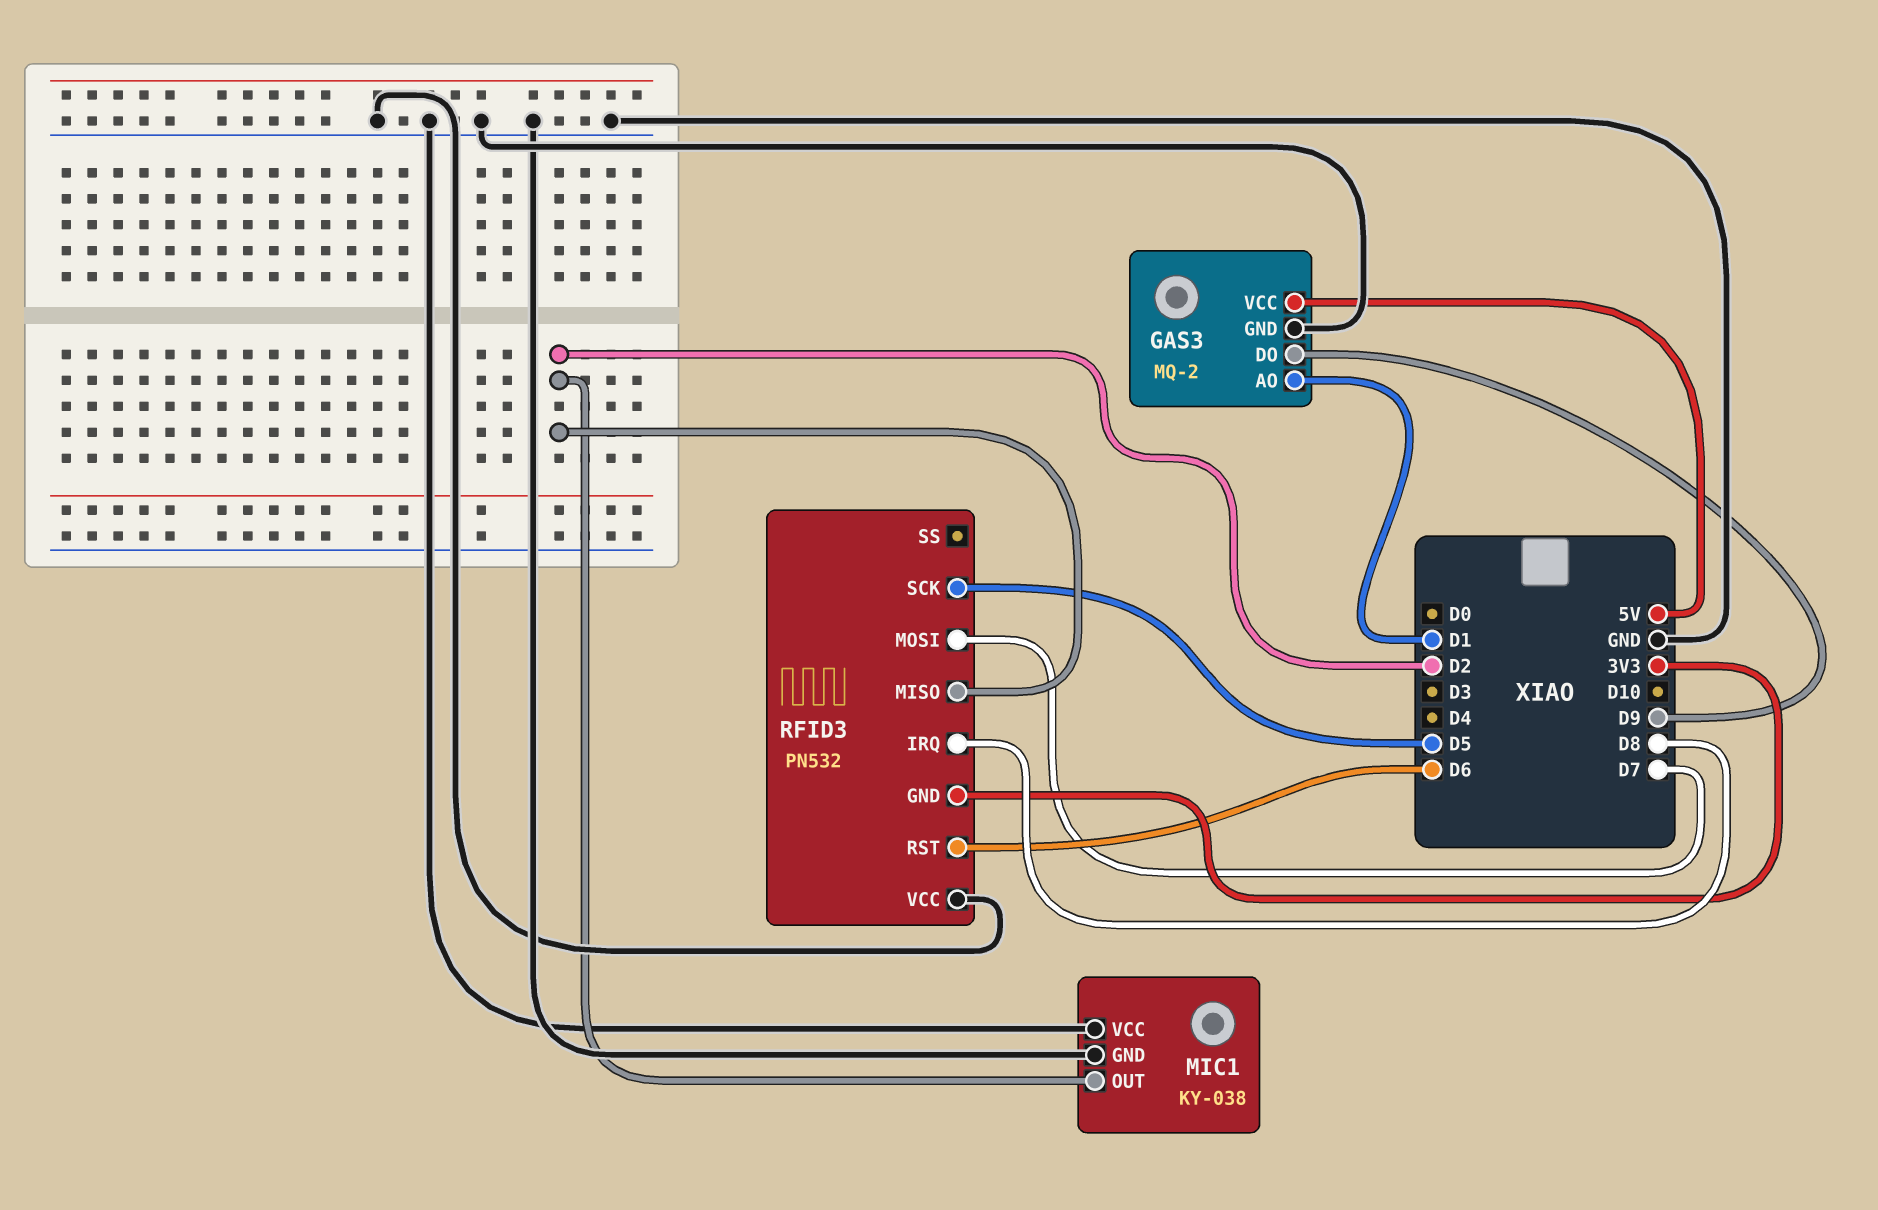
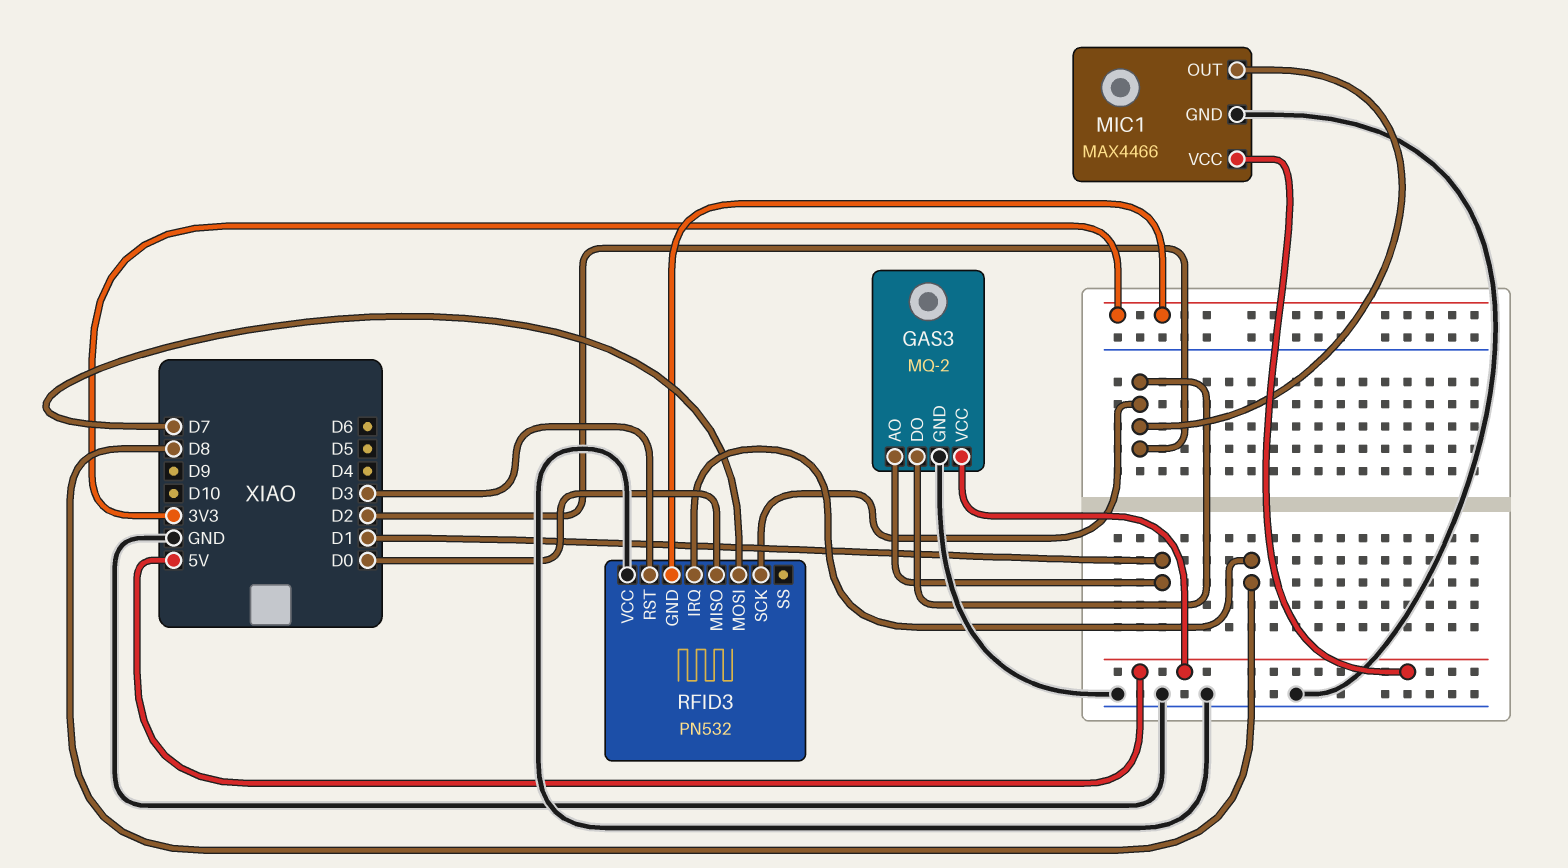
GAS3 pin DO: D9 -> D2
MIC1: KY-038 -> MAX4466
MIC1 pin VCC: GND -> 5V
RFID3 pin MISO: D2 -> D0
RFID3 pin RST: D6 -> D3
RFID3 pin SCK: D5 -> D2

